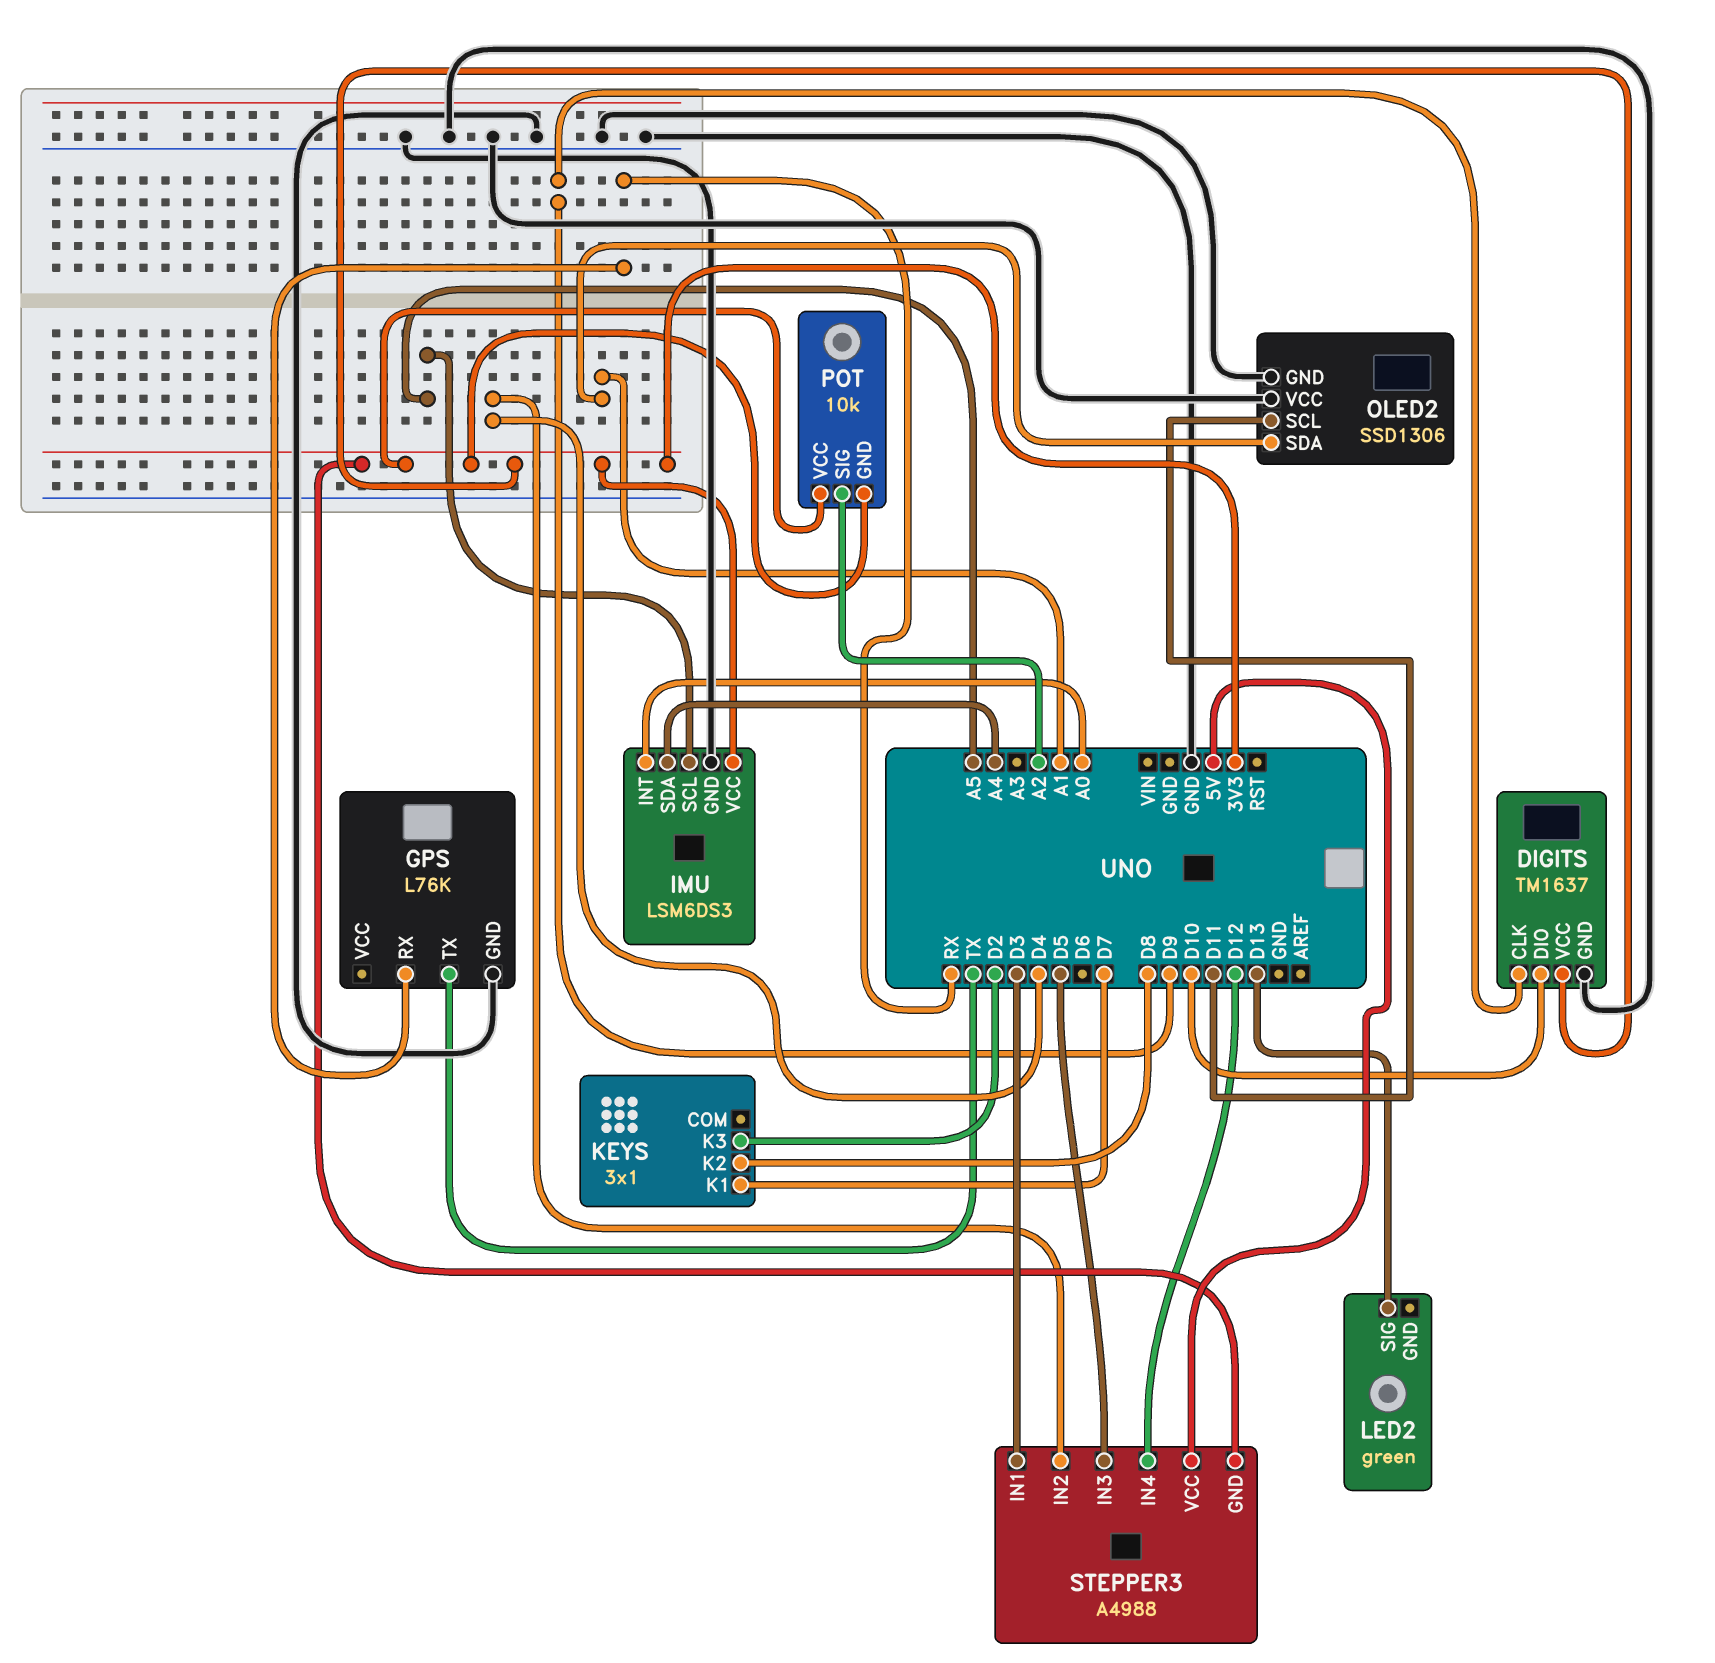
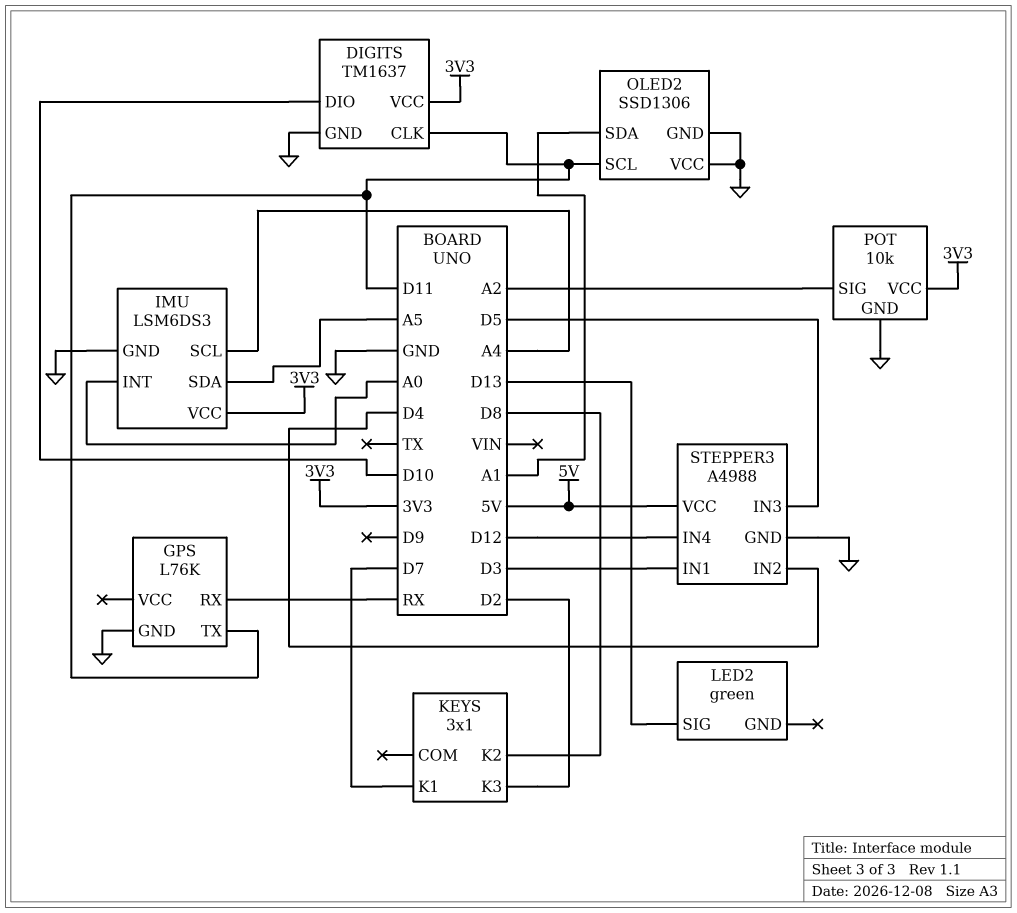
DIGITS pin CLK: D9 -> D11
GPS pin TX: TX -> D11
IMU pin SCL: A5 -> A4
IMU pin SDA: A4 -> A5
POT pin GND: 3V3 -> GND
STEPPER3 pin GND: 3V3 -> GND

